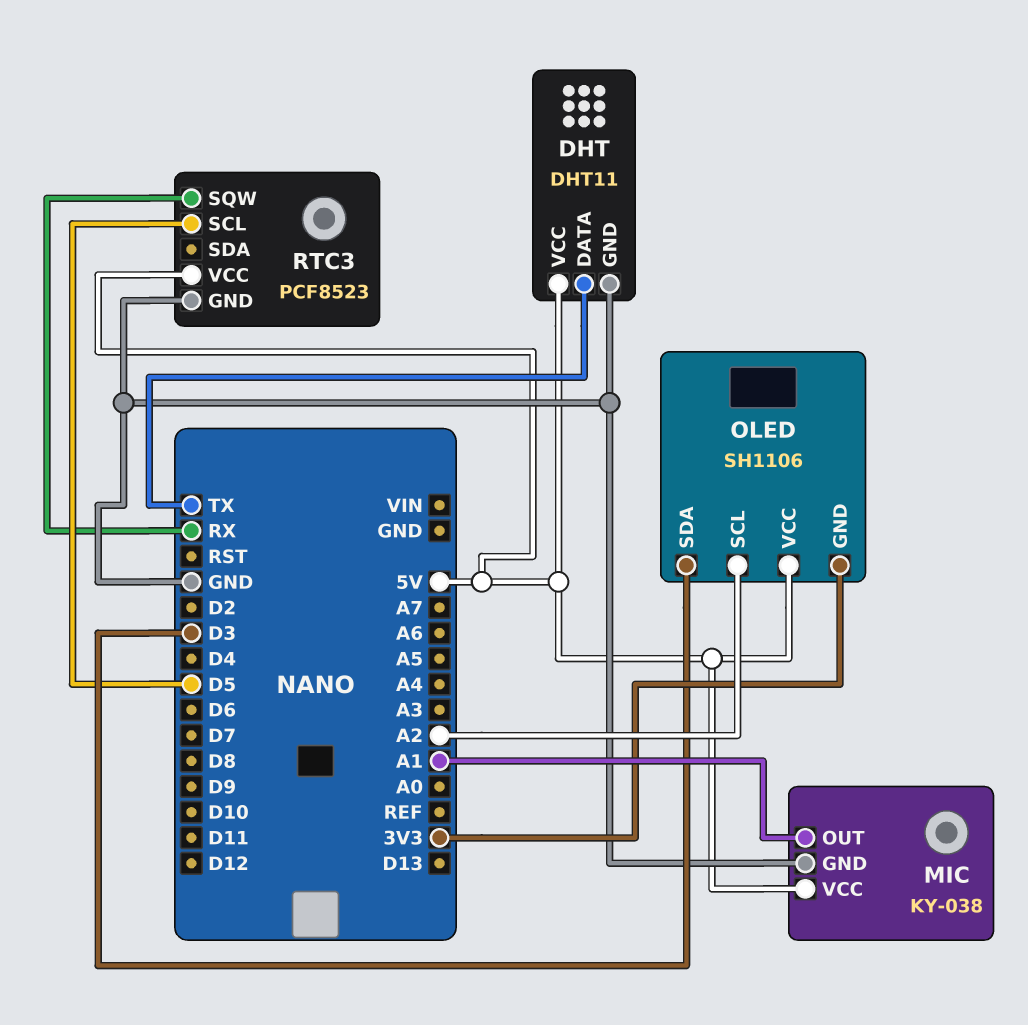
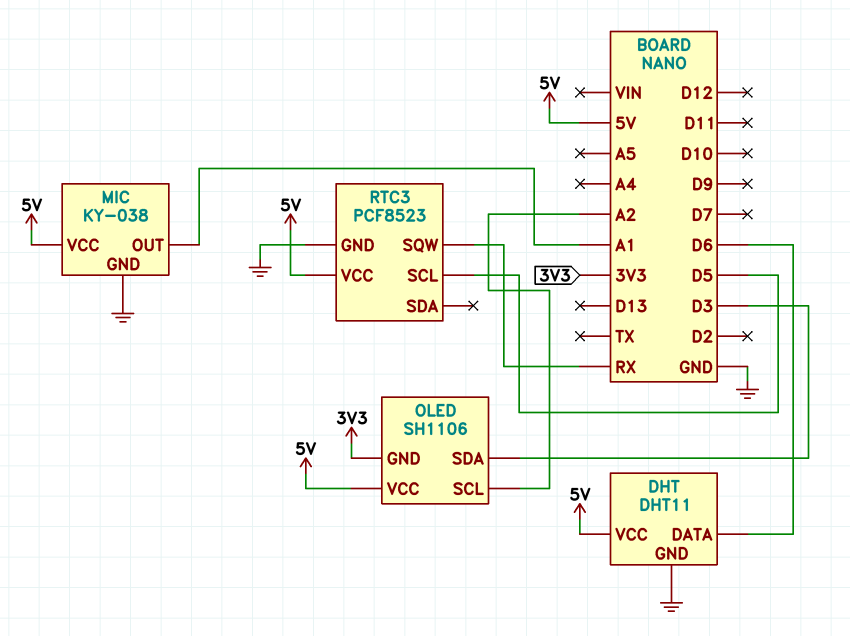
DHT pin DATA: TX -> D6

